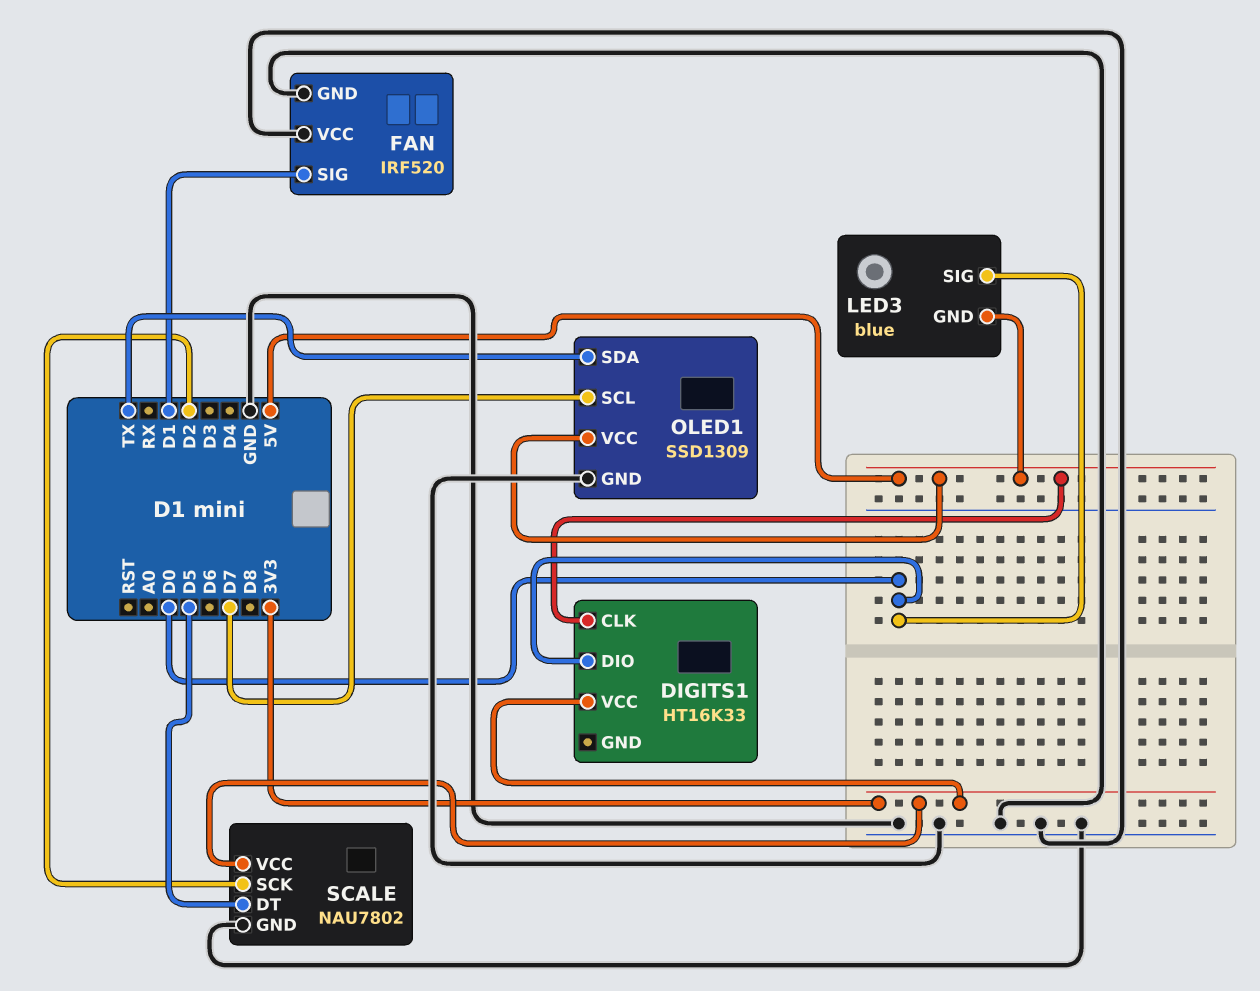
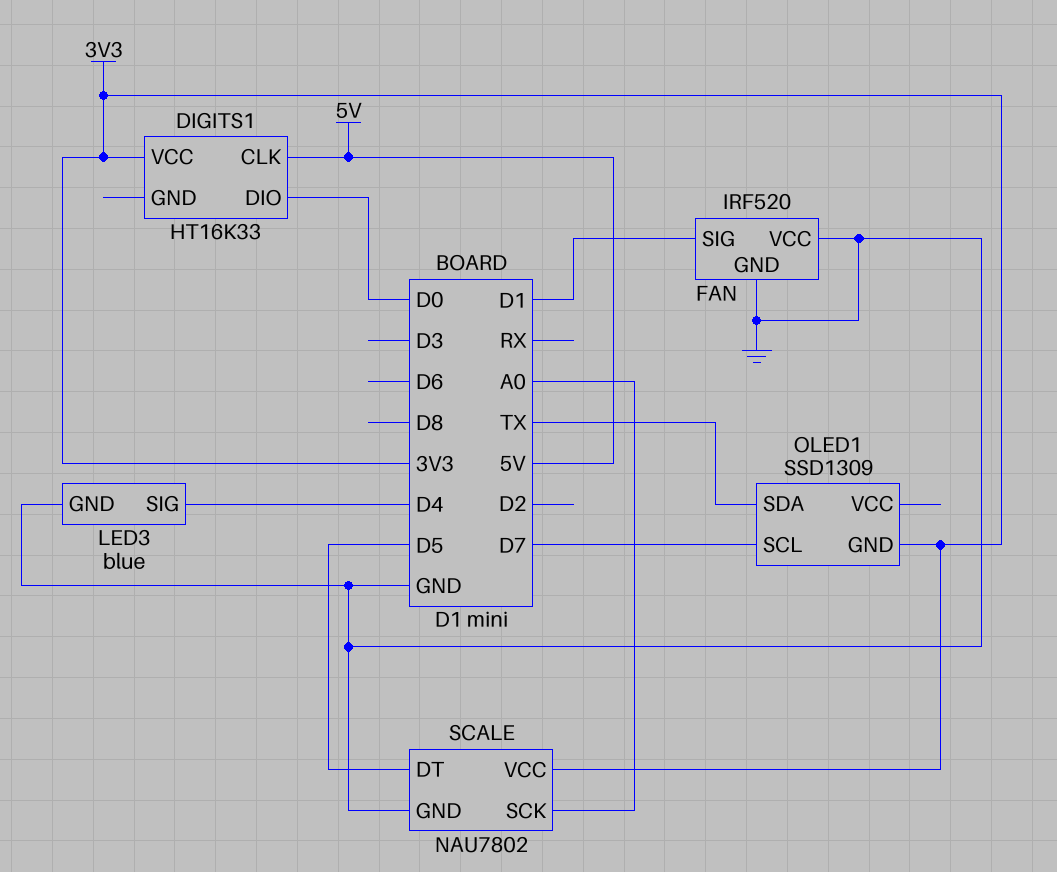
LED3 pin GND: 5V -> GND
LED3 pin SIG: D0 -> D4
OLED1 pin GND: GND -> 3V3
OLED1 pin VCC: 5V -> none
SCALE pin SCK: D2 -> A0

